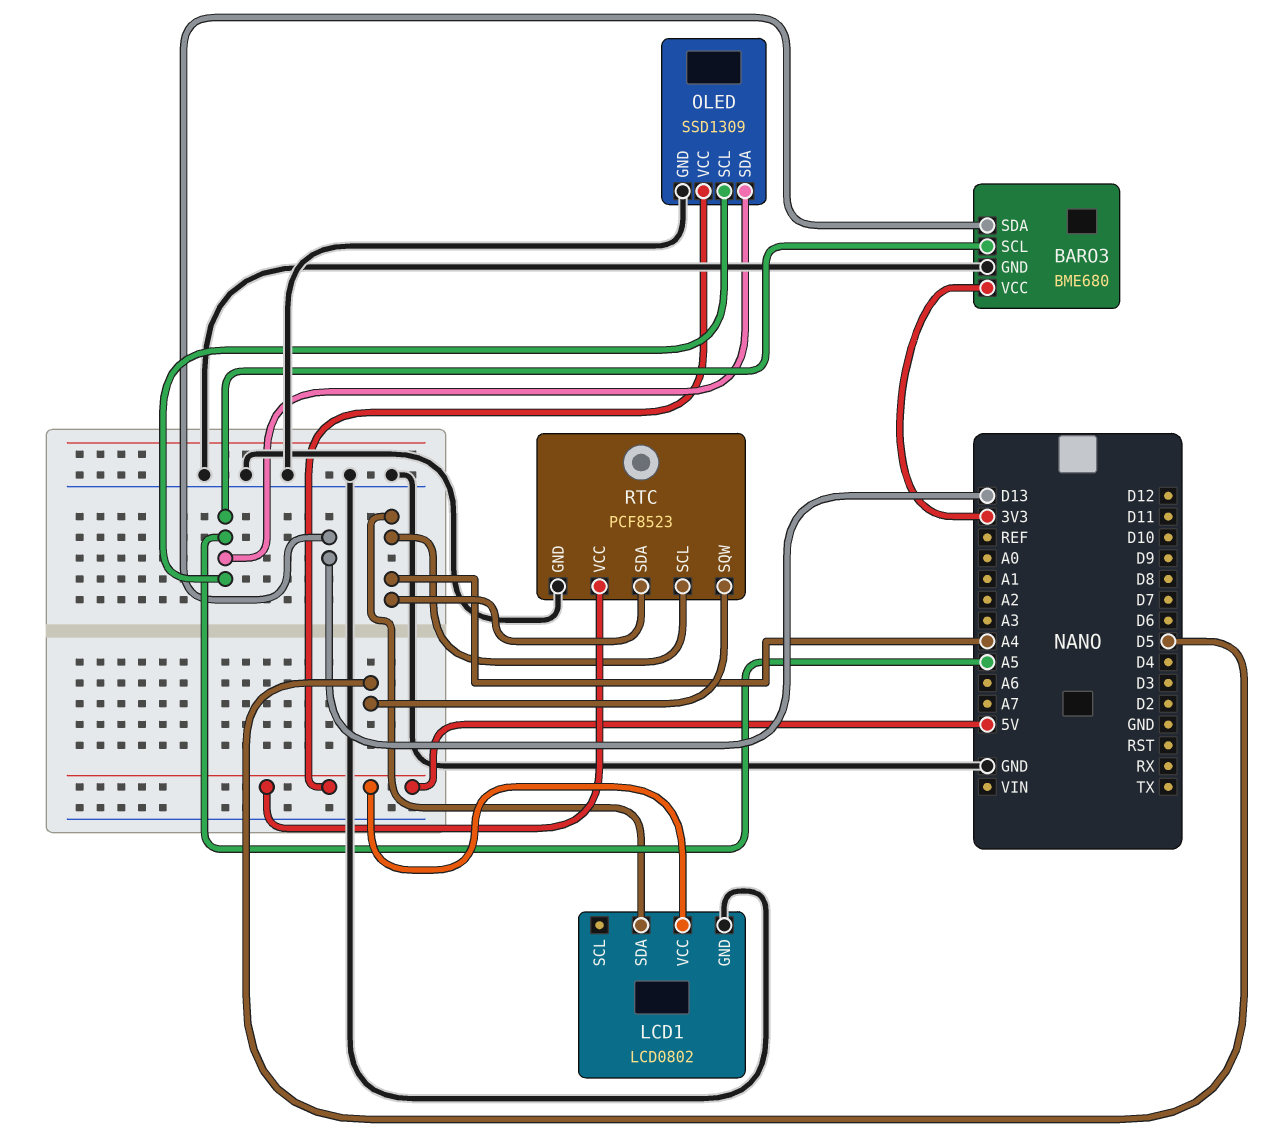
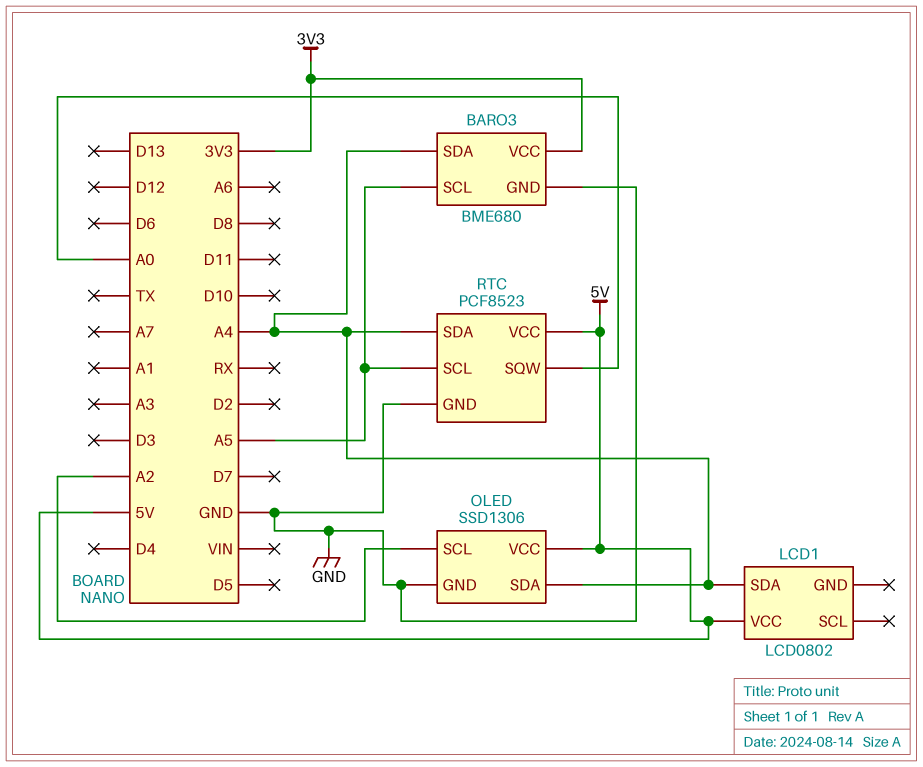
BARO3 pin SDA: D13 -> A4
LCD1 pin GND: GND -> none
OLED: SSD1309 -> SSD1306
OLED pin SCL: A5 -> A2
OLED pin SDA: A5 -> A4
RTC pin SCL: A4 -> A5
RTC pin SQW: D5 -> A0

